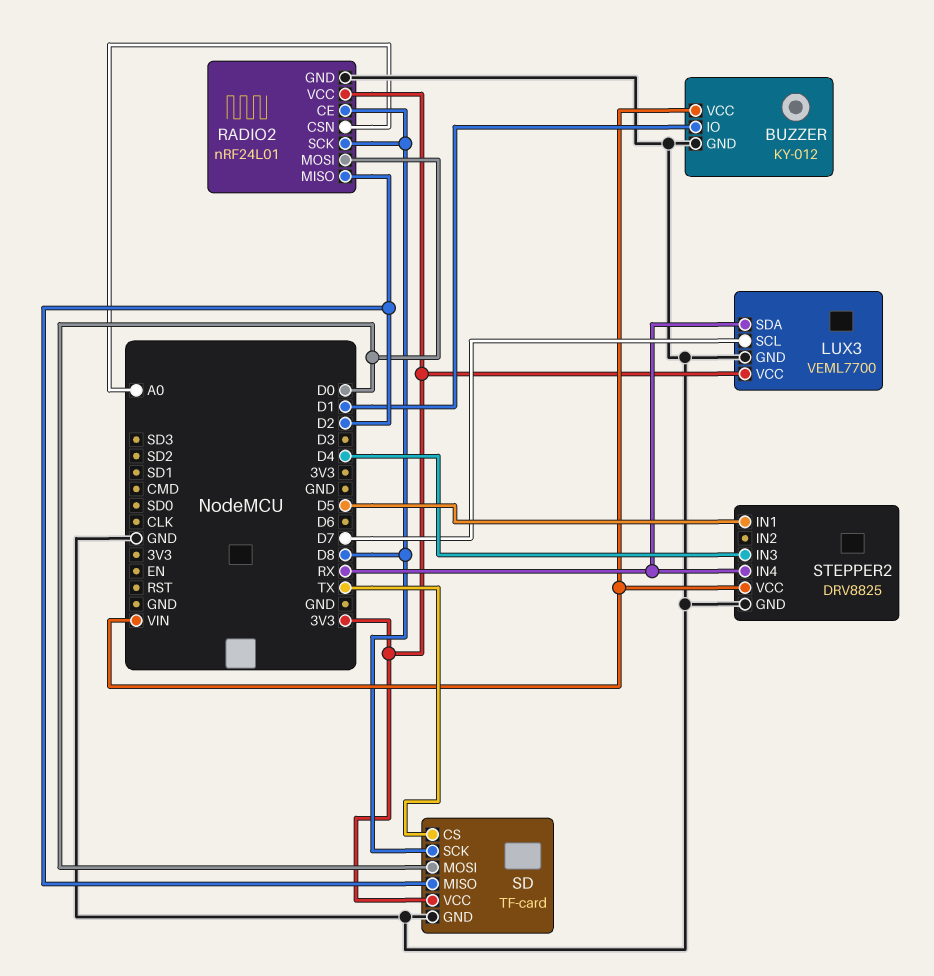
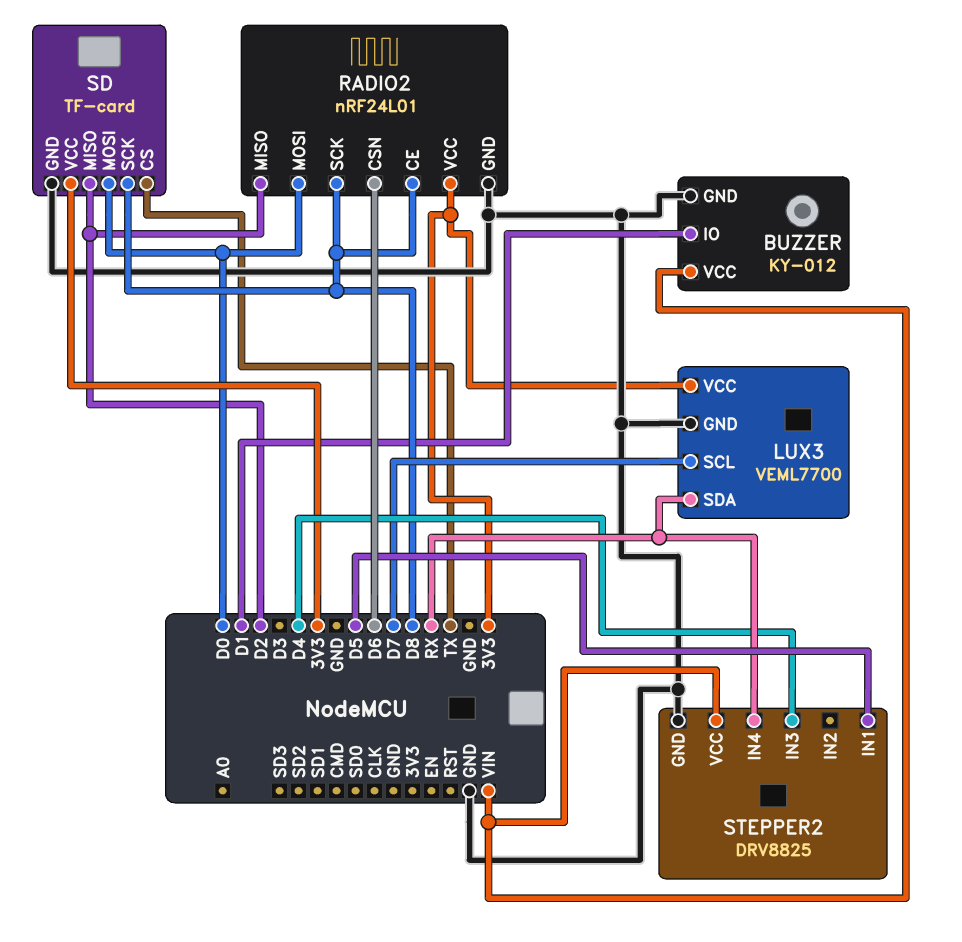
RADIO2 pin CSN: A0 -> D6

